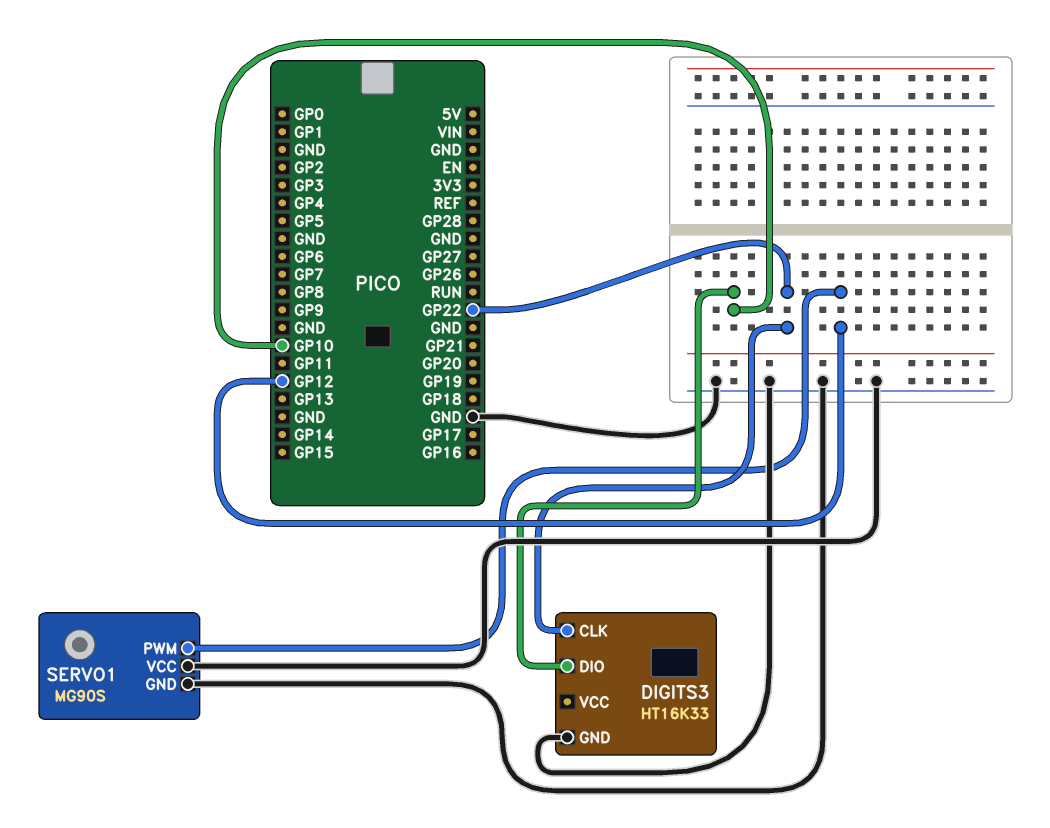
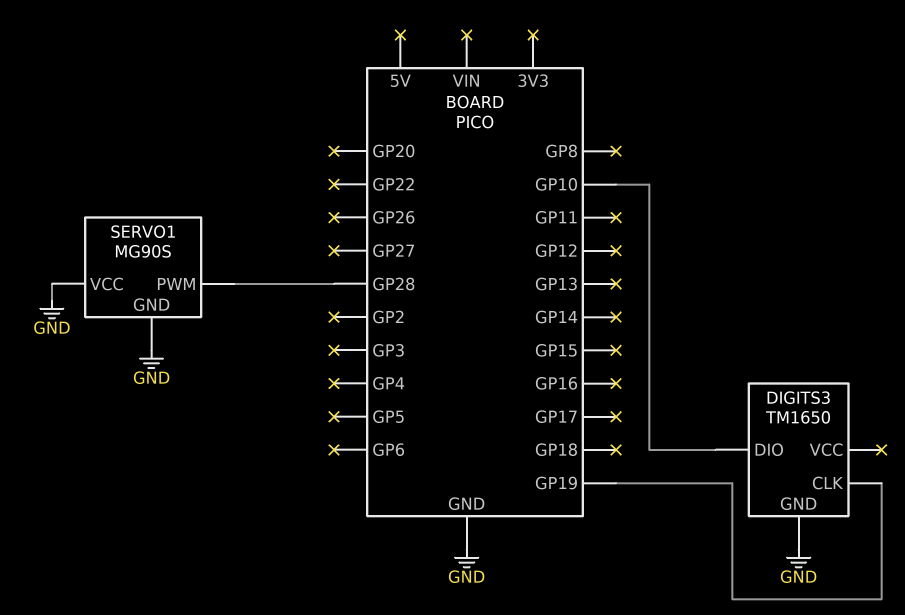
DIGITS3: HT16K33 -> TM1650
DIGITS3 pin CLK: GP22 -> GP19
SERVO1 pin PWM: GP12 -> GP28

